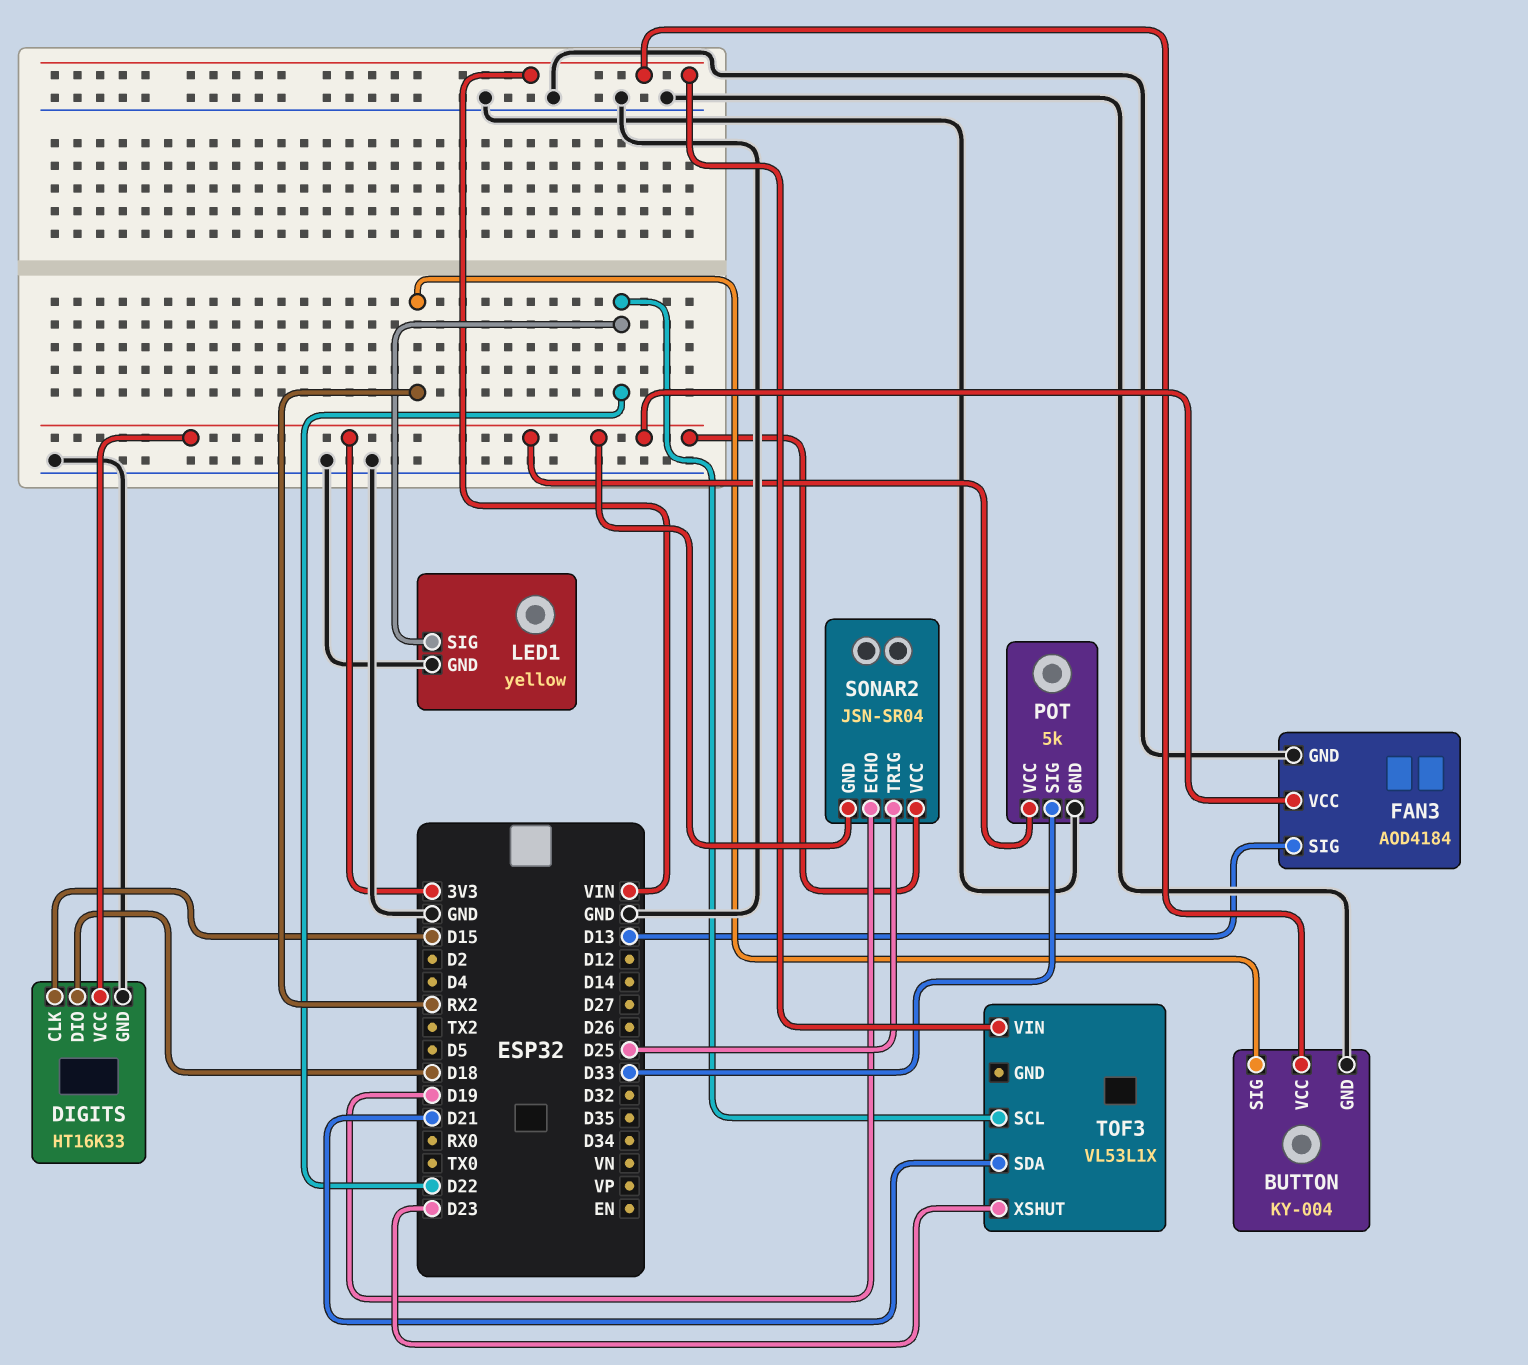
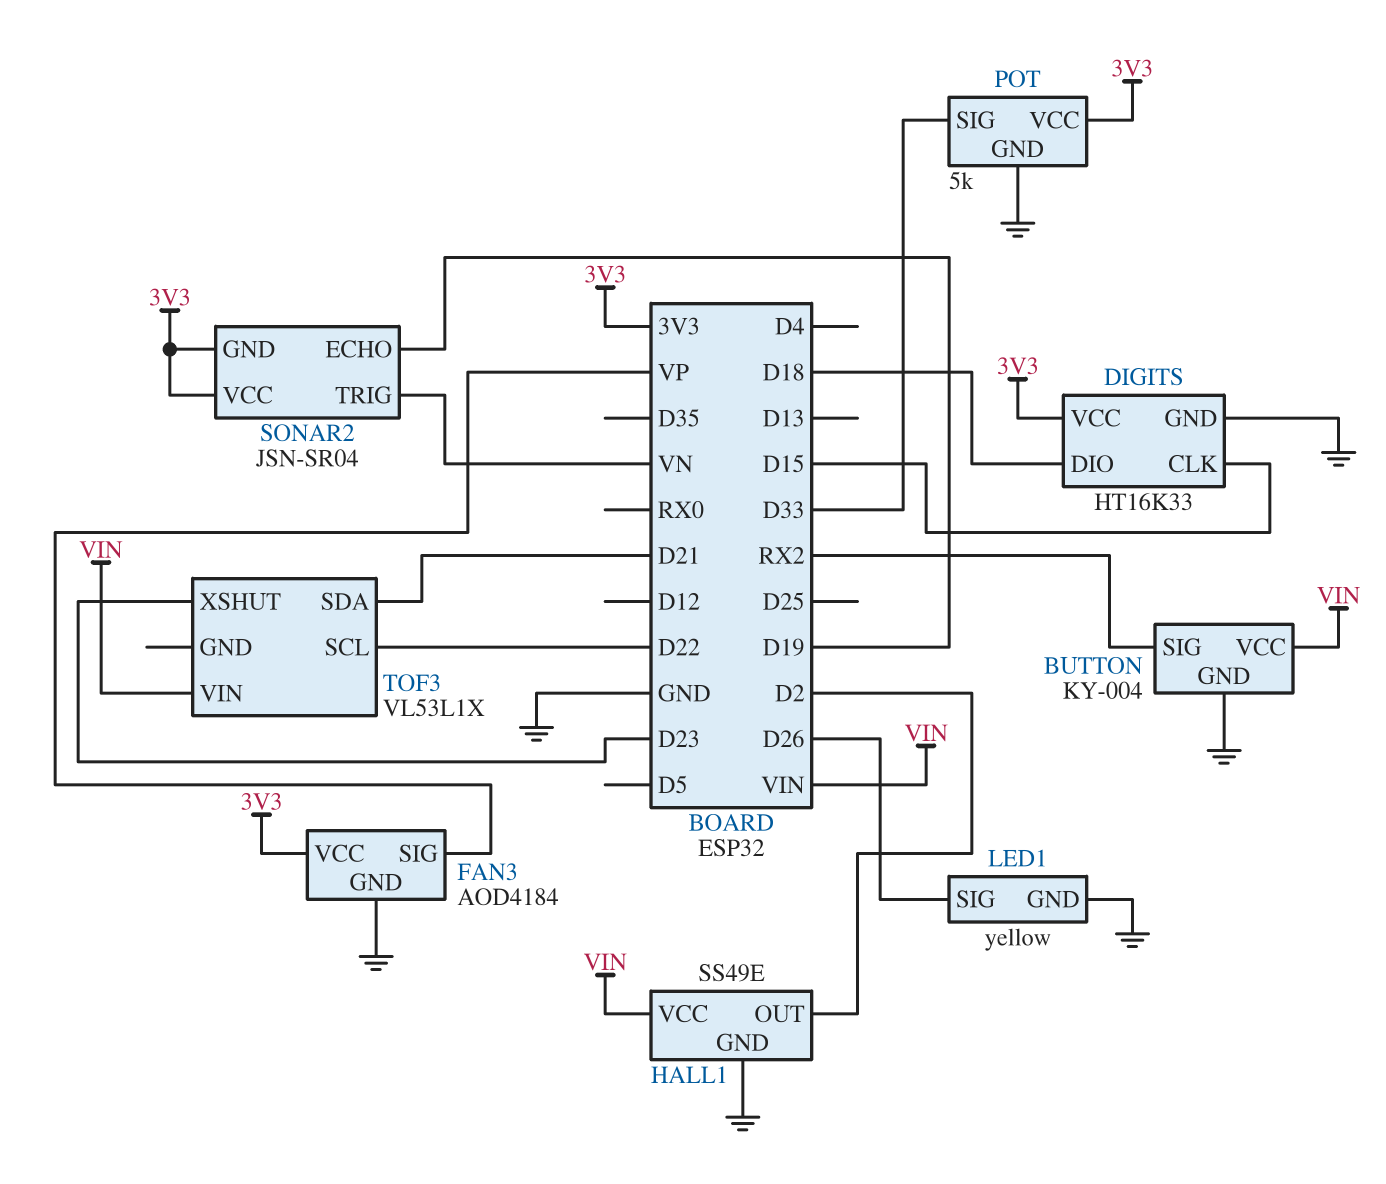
FAN3 pin SIG: D13 -> VP
HALL1: none -> SS49E
HALL1 pin GND: none -> GND
HALL1 pin OUT: none -> D2
HALL1 pin VCC: none -> VIN
LED1 pin SIG: D22 -> D26
SONAR2 pin TRIG: D25 -> VN

